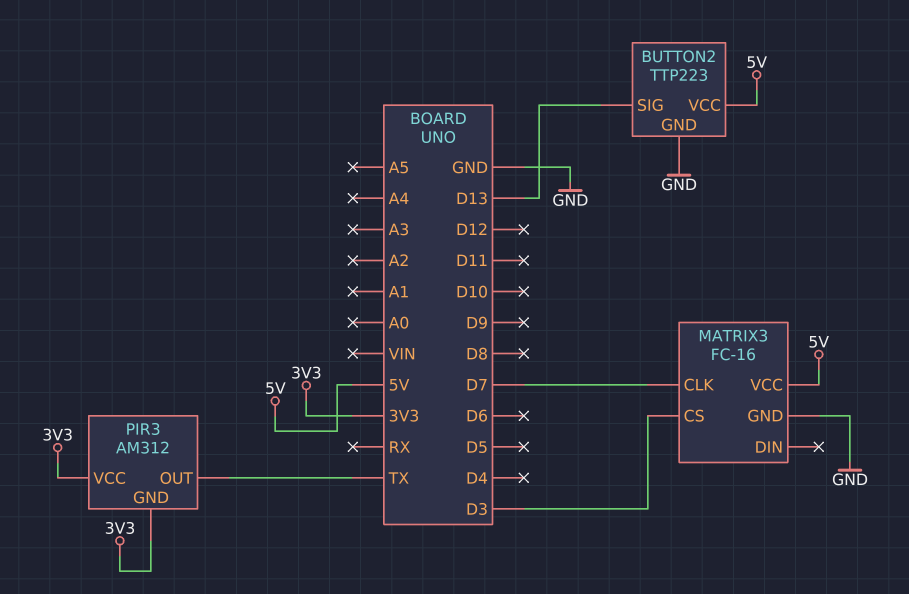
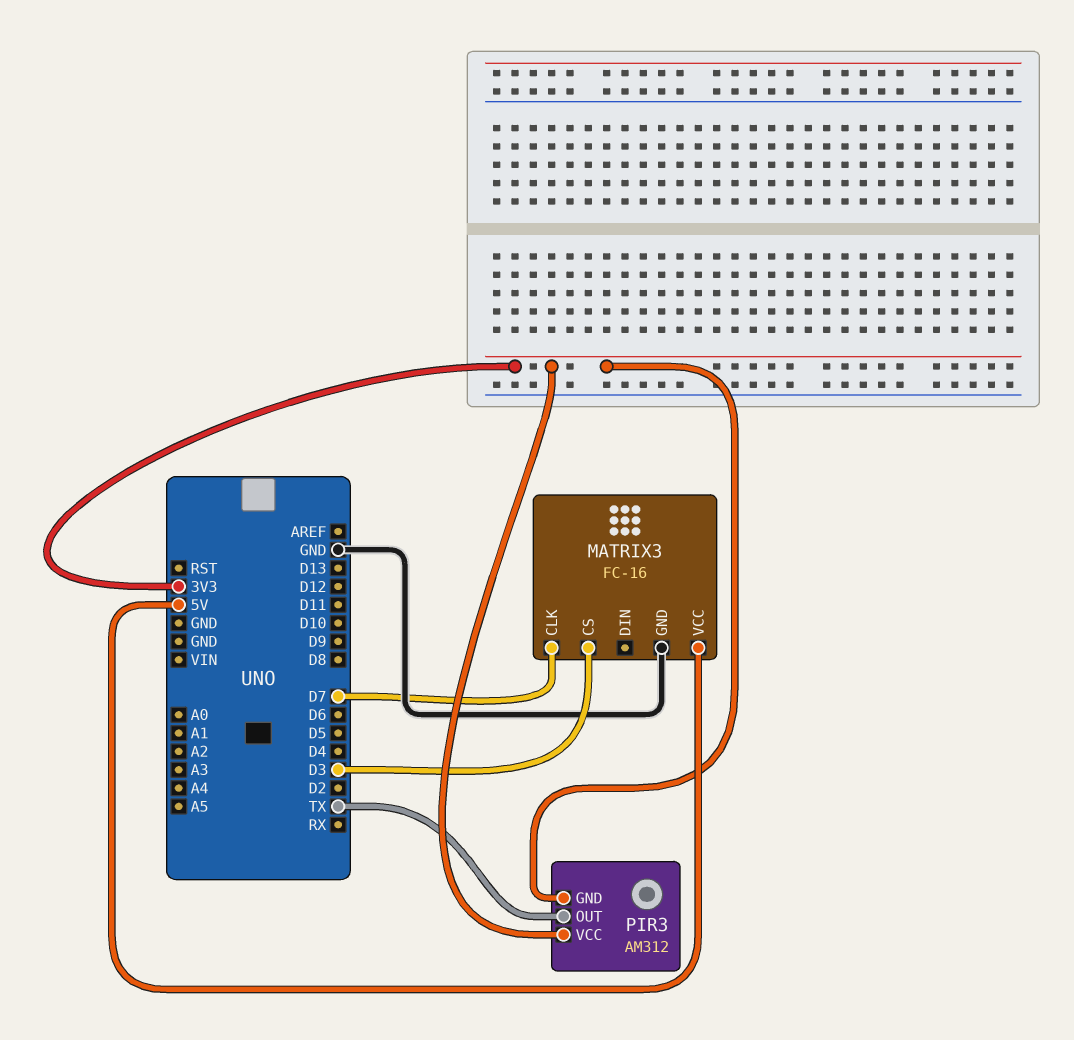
BUTTON2: TTP223 -> none
BUTTON2 pin GND: GND -> none
BUTTON2 pin SIG: D13 -> none
BUTTON2 pin VCC: 5V -> none

